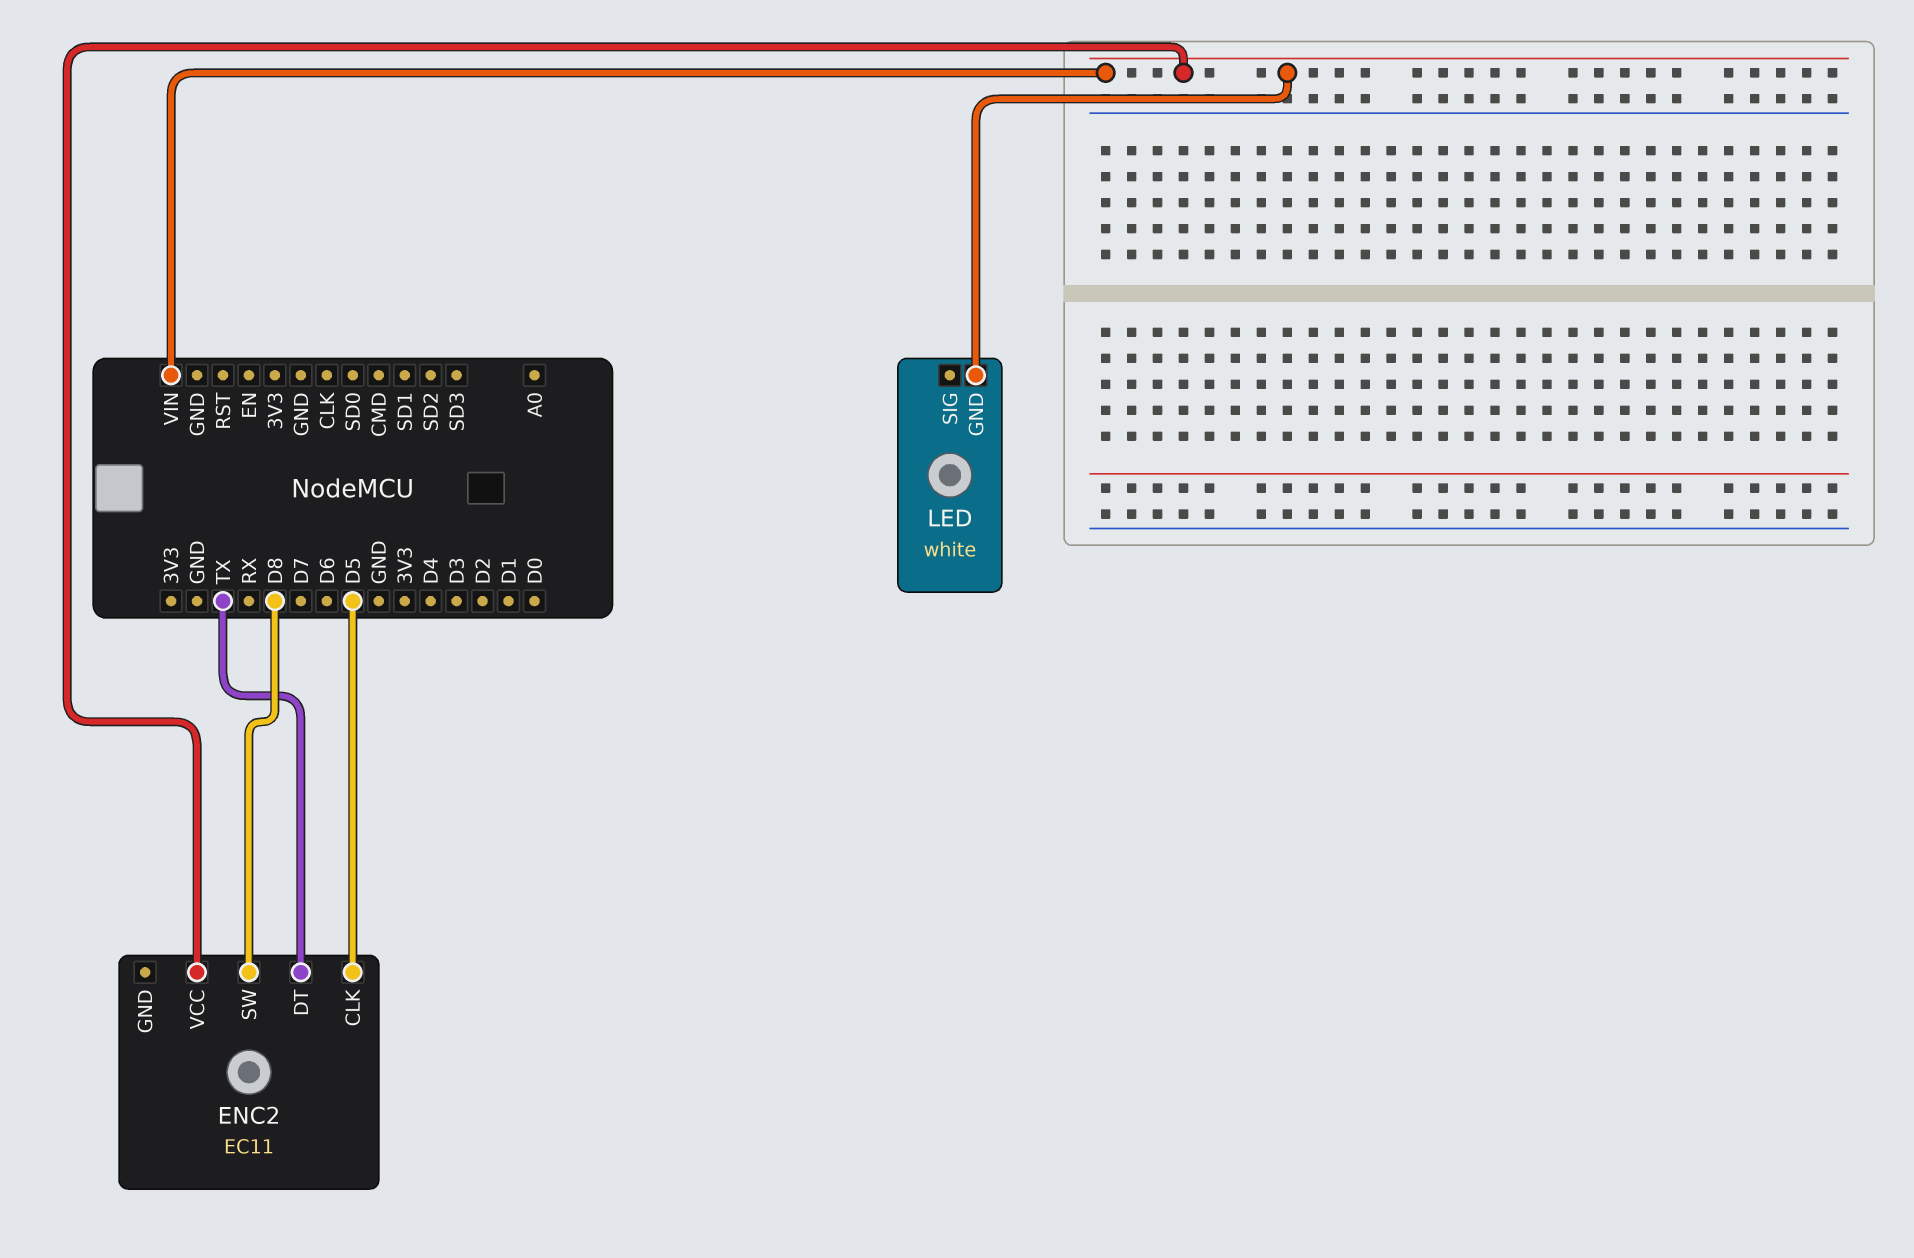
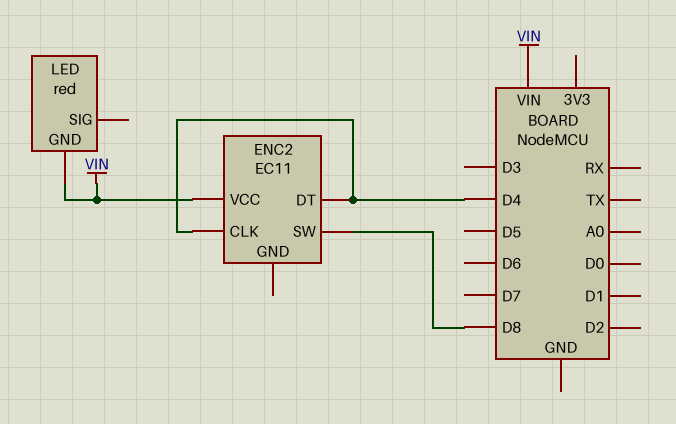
ENC2 pin CLK: D5 -> D4
ENC2 pin DT: TX -> D4
LED: white -> red

